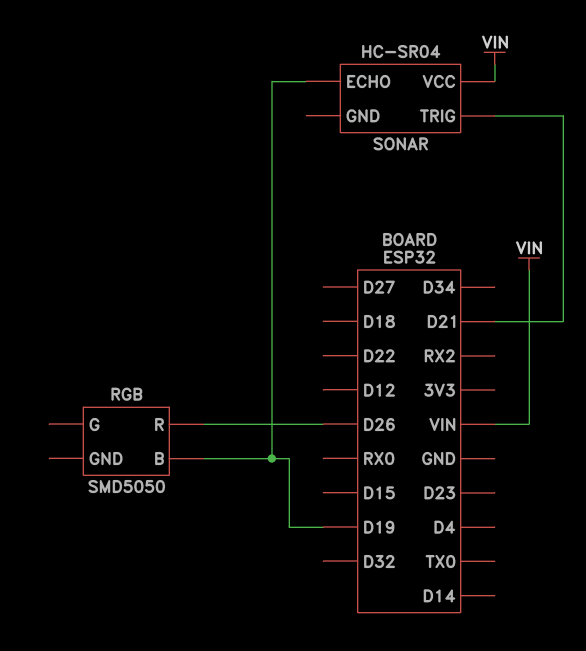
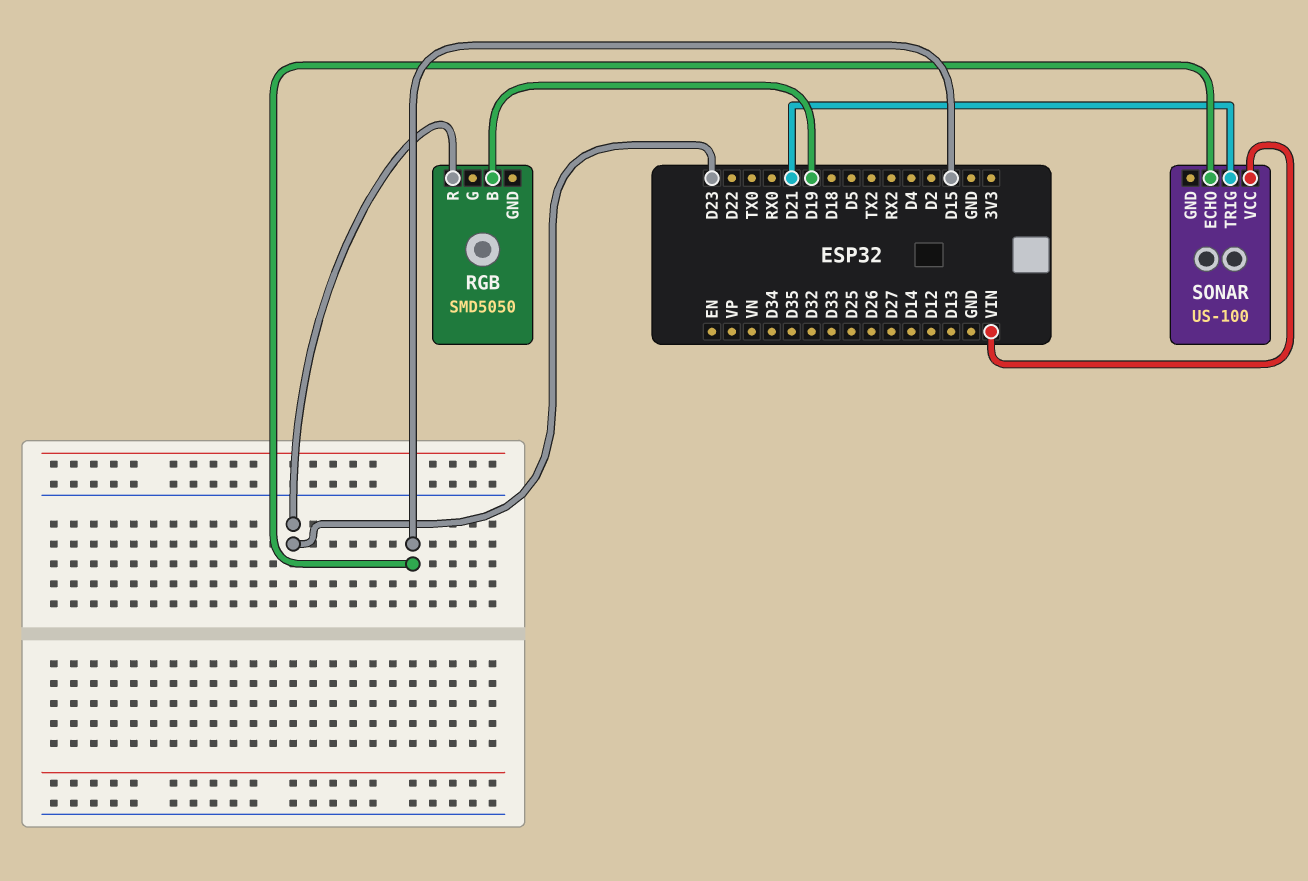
RGB pin R: D26 -> D23
SONAR: HC-SR04 -> US-100
SONAR pin ECHO: D19 -> D15

